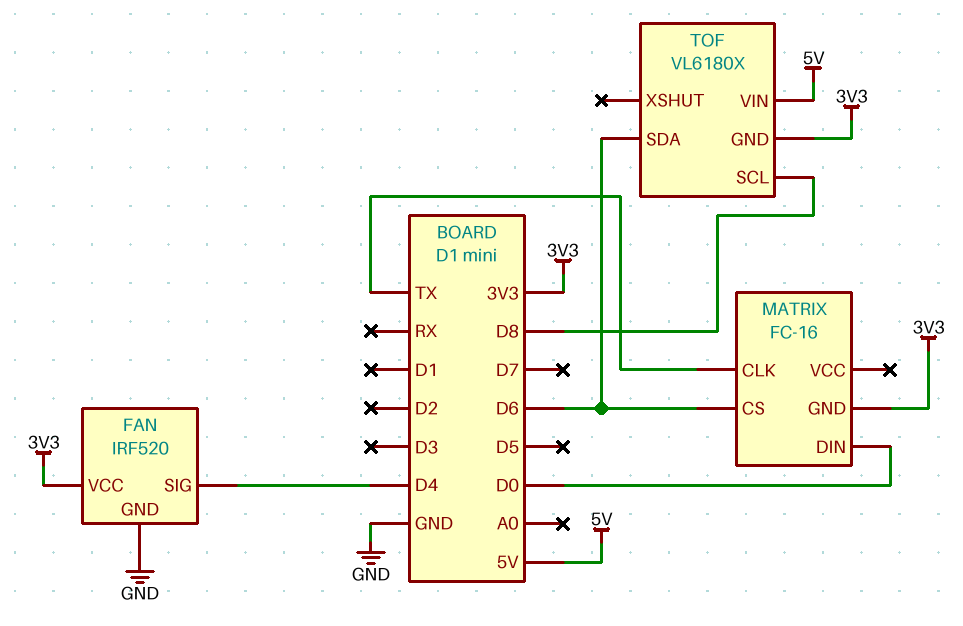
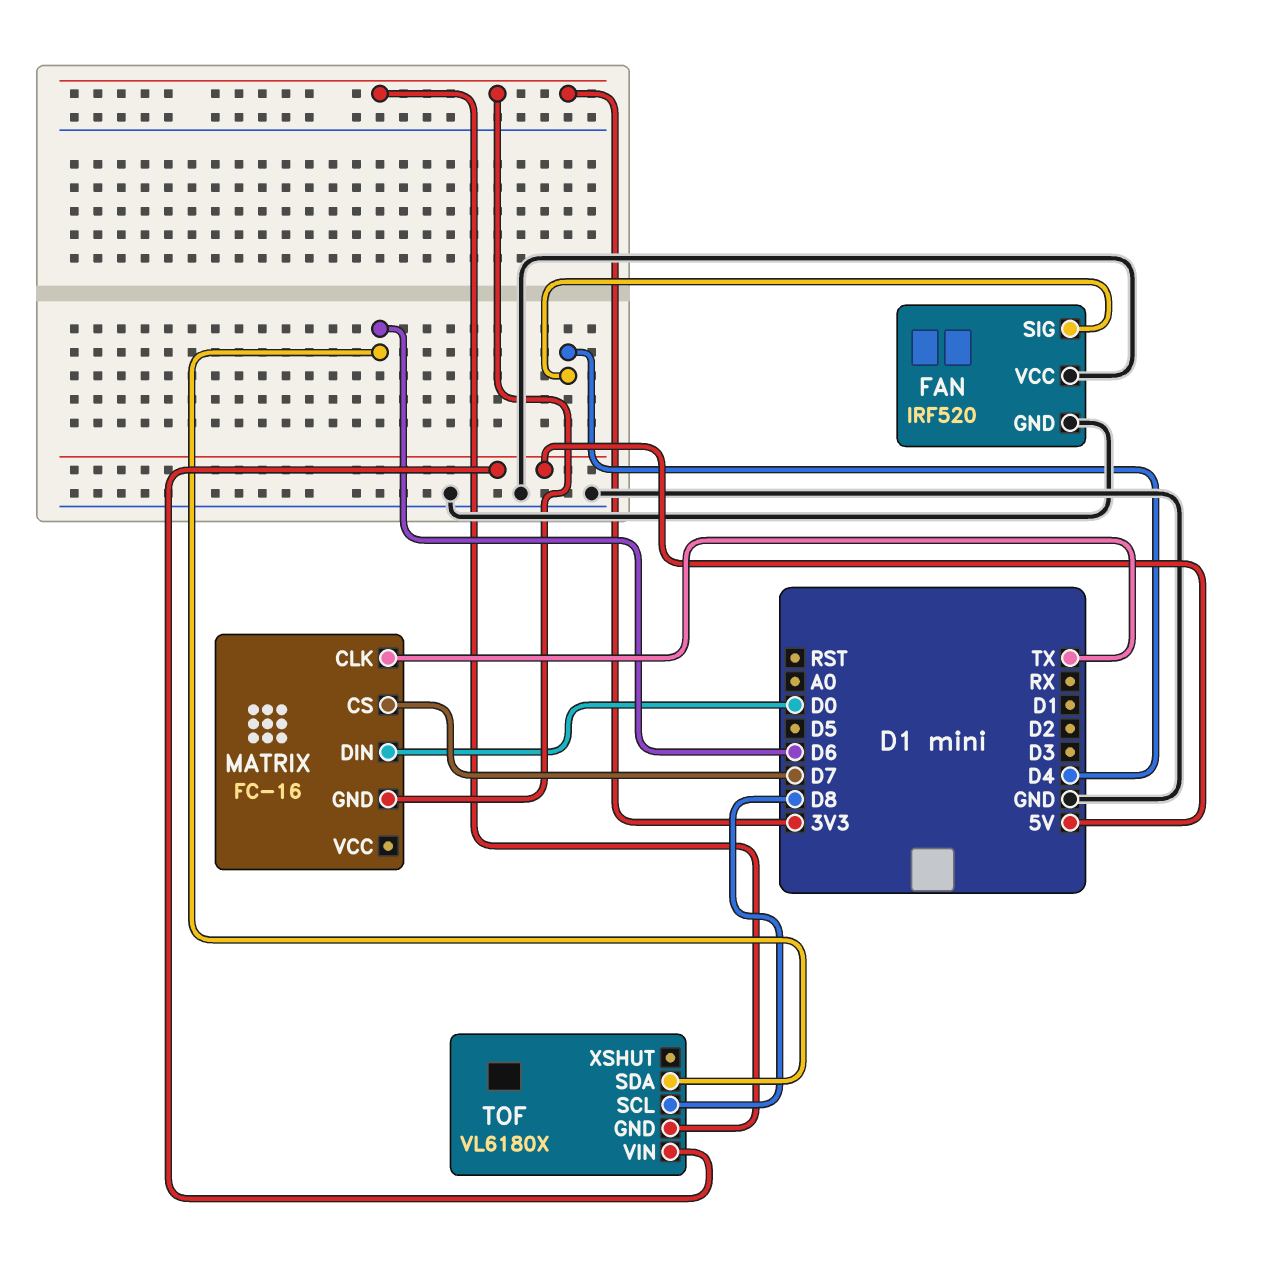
FAN pin VCC: 3V3 -> GND
MATRIX pin CS: D6 -> D7

